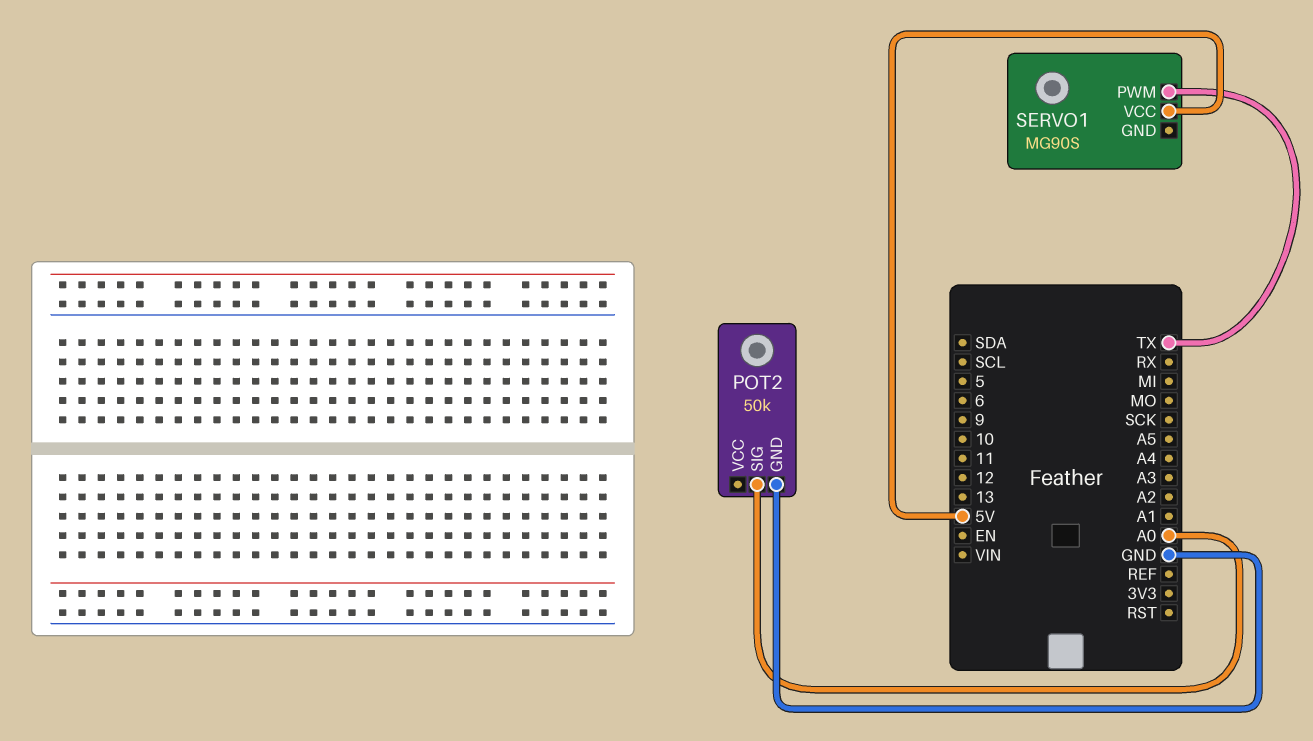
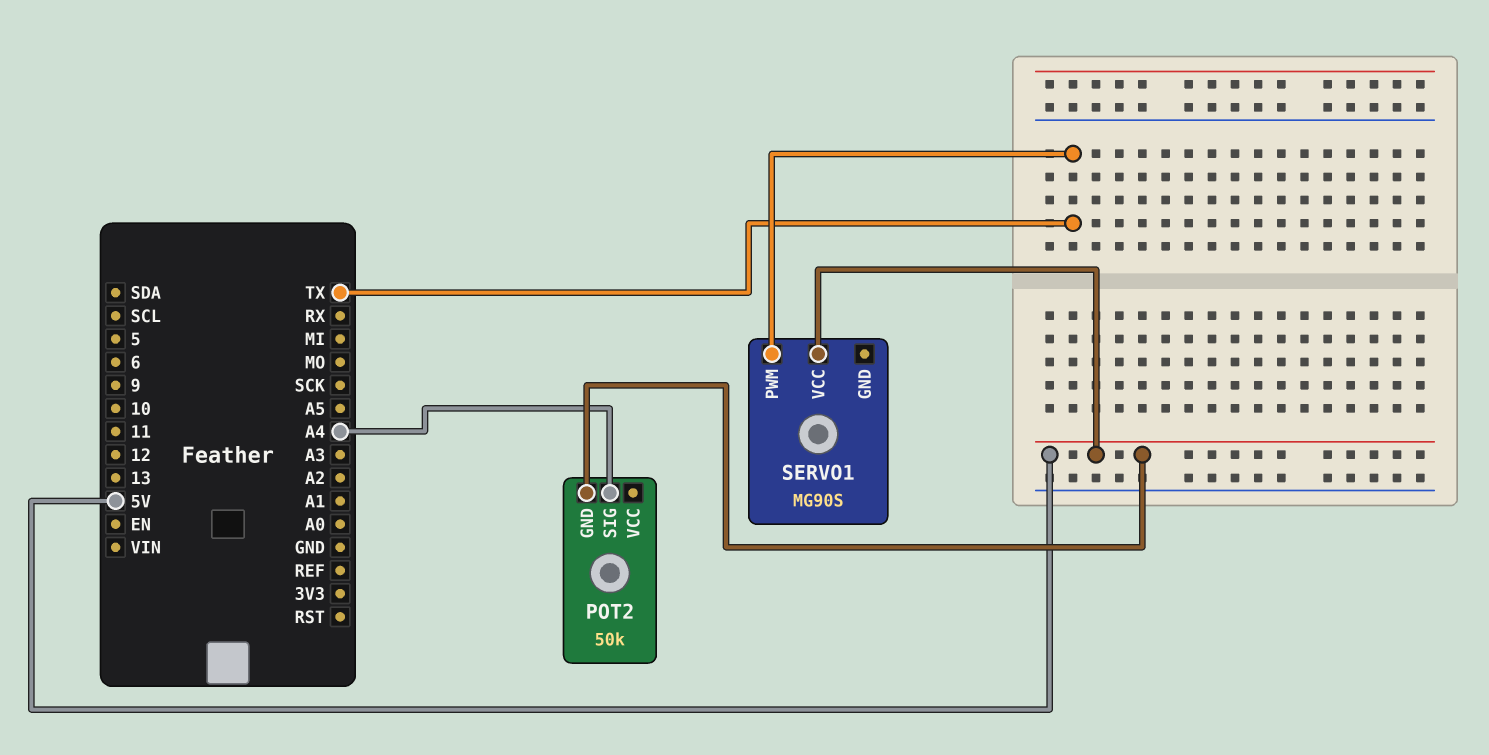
POT2 pin GND: GND -> 5V
POT2 pin SIG: A0 -> A4

